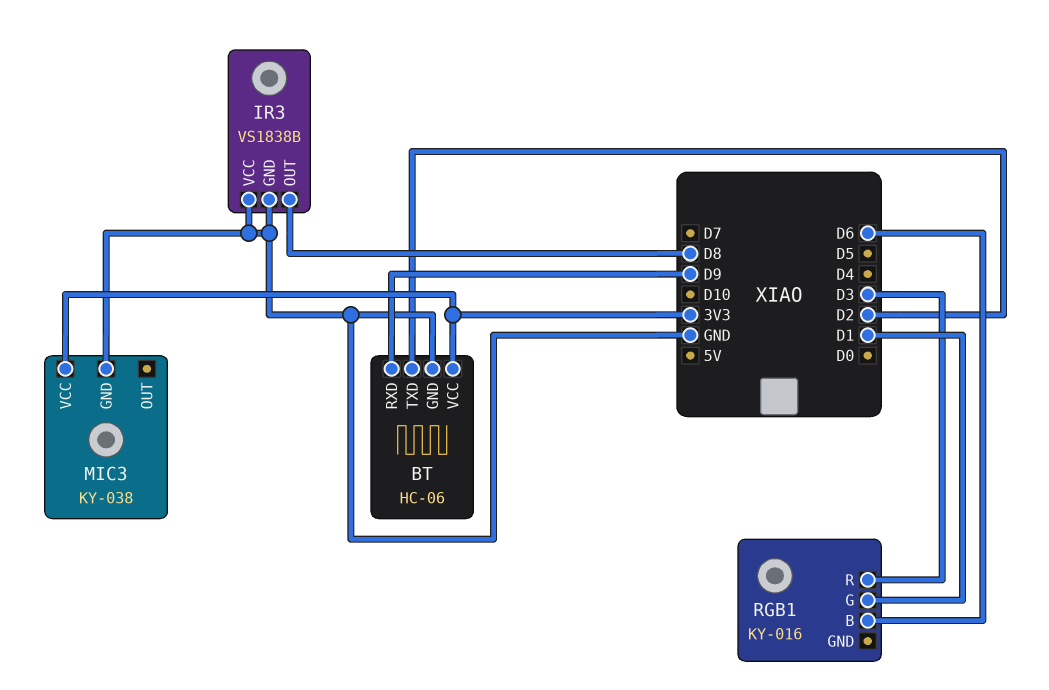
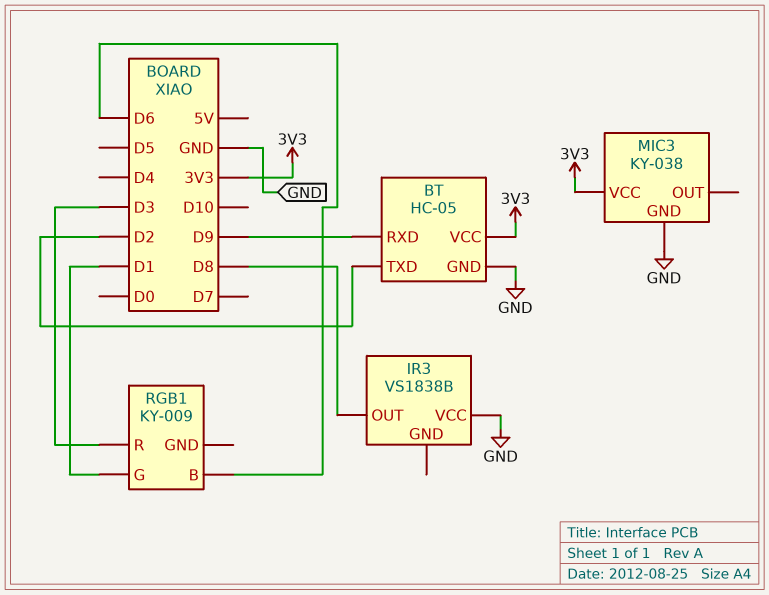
BT: HC-06 -> HC-05
IR3 pin GND: GND -> none
RGB1: KY-016 -> KY-009

